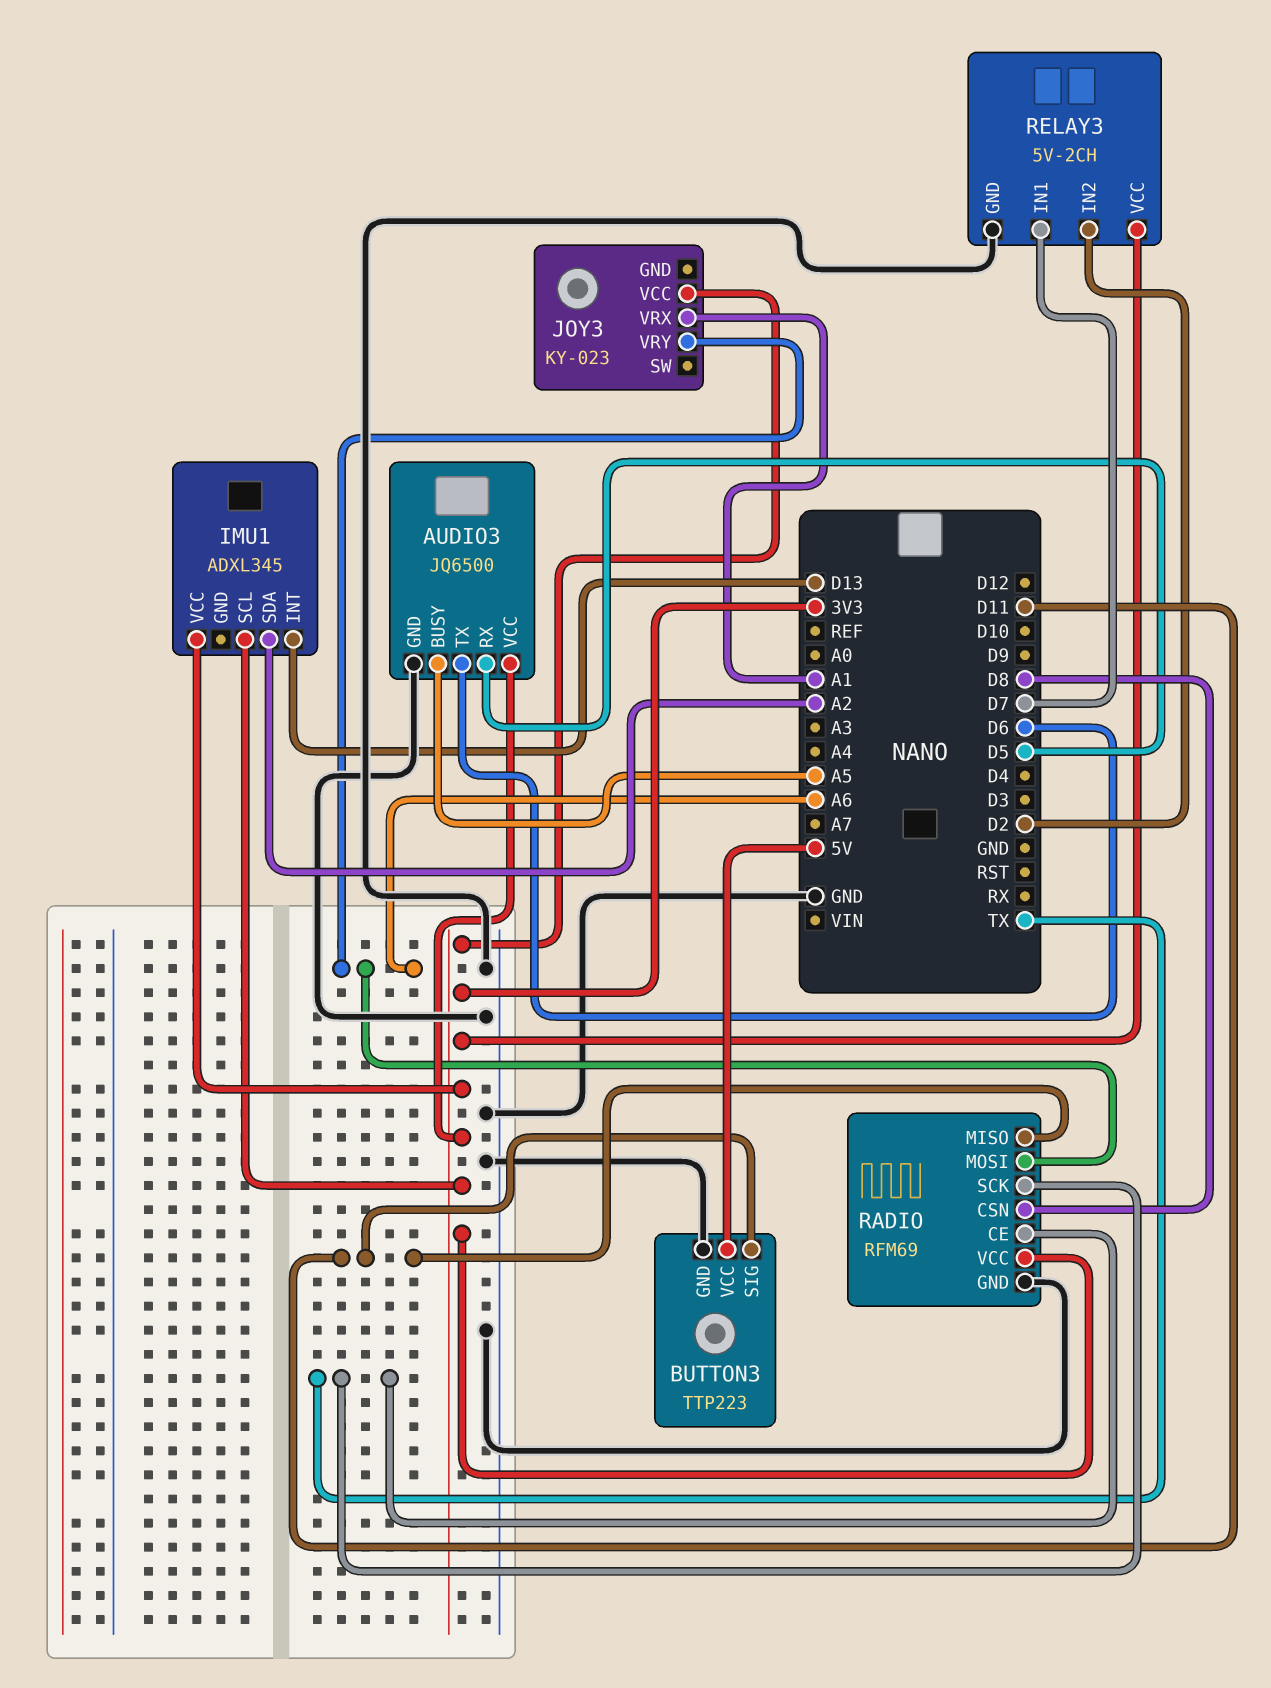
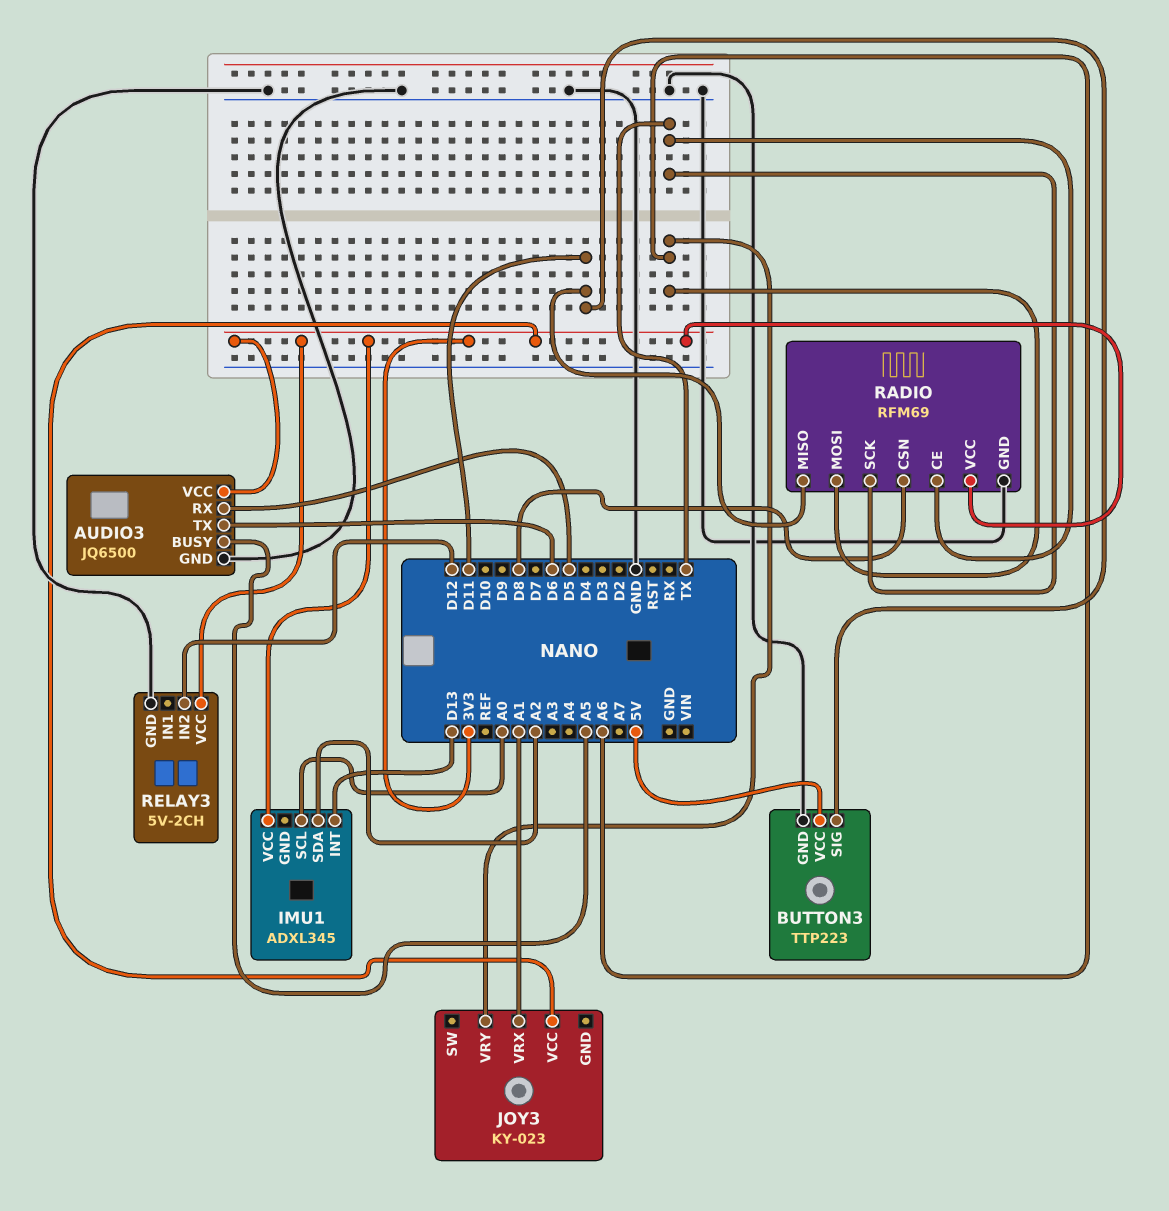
IMU1 pin SCL: 3V3 -> A0
RELAY3 pin IN1: D7 -> none
RELAY3 pin IN2: D2 -> D12

